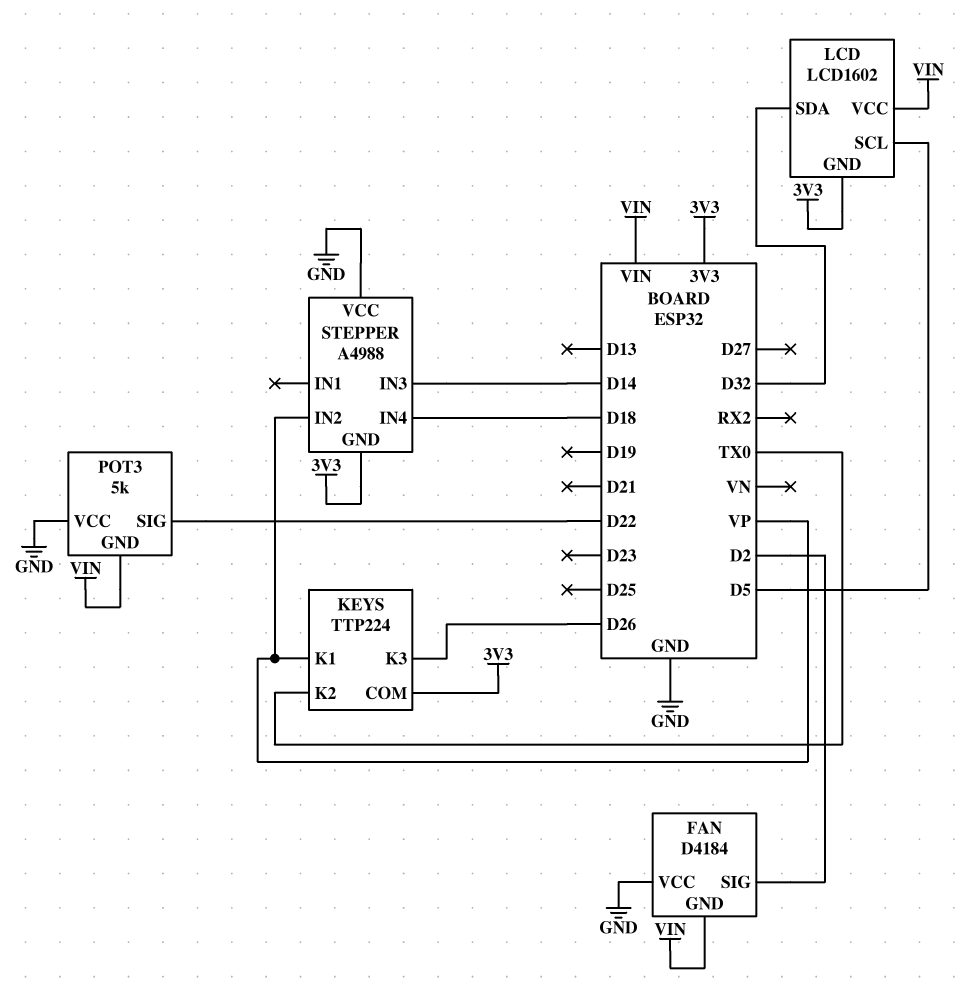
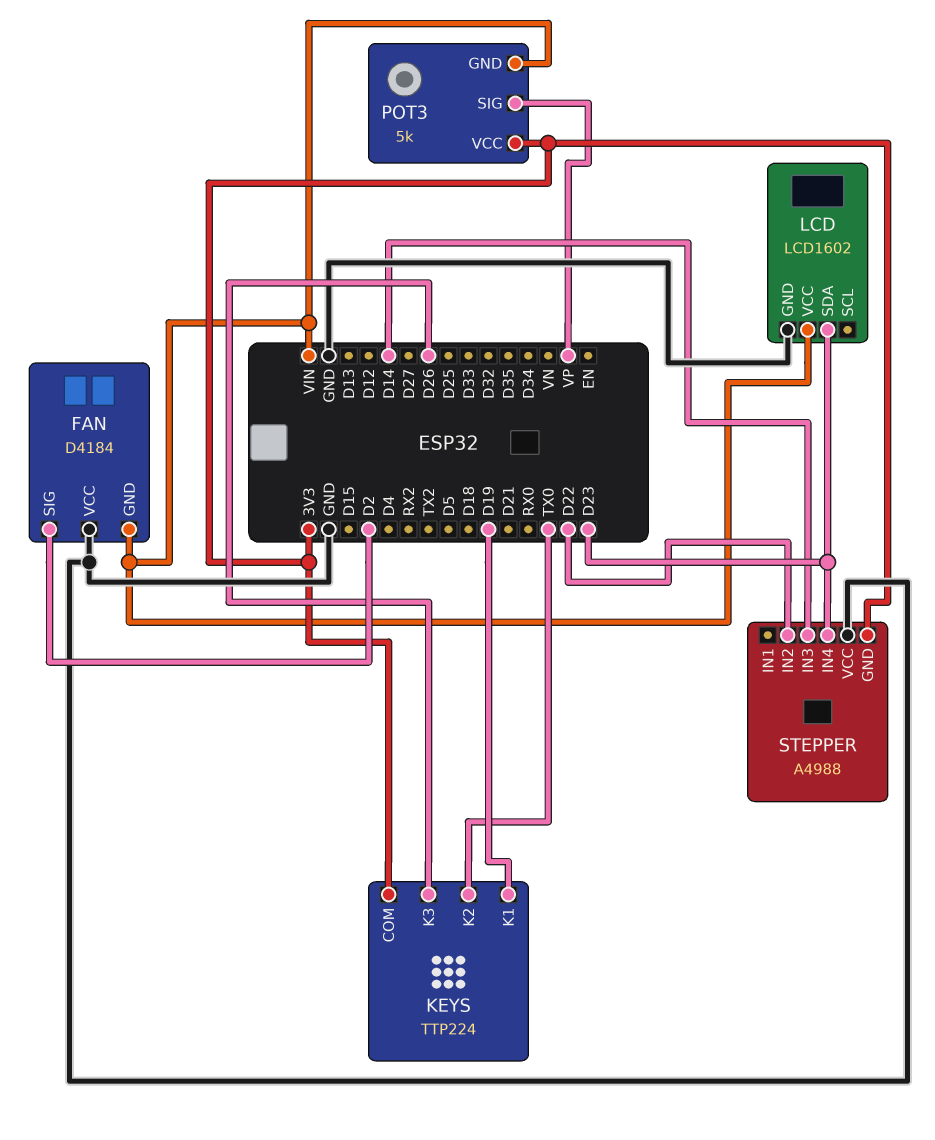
KEYS pin K1: VP -> D19
LCD pin GND: 3V3 -> GND
LCD pin SCL: D5 -> none
LCD pin SDA: D32 -> D23
POT3 pin SIG: D22 -> VP
POT3 pin VCC: GND -> 3V3
STEPPER pin IN2: VP -> D22
STEPPER pin IN4: D18 -> D23

